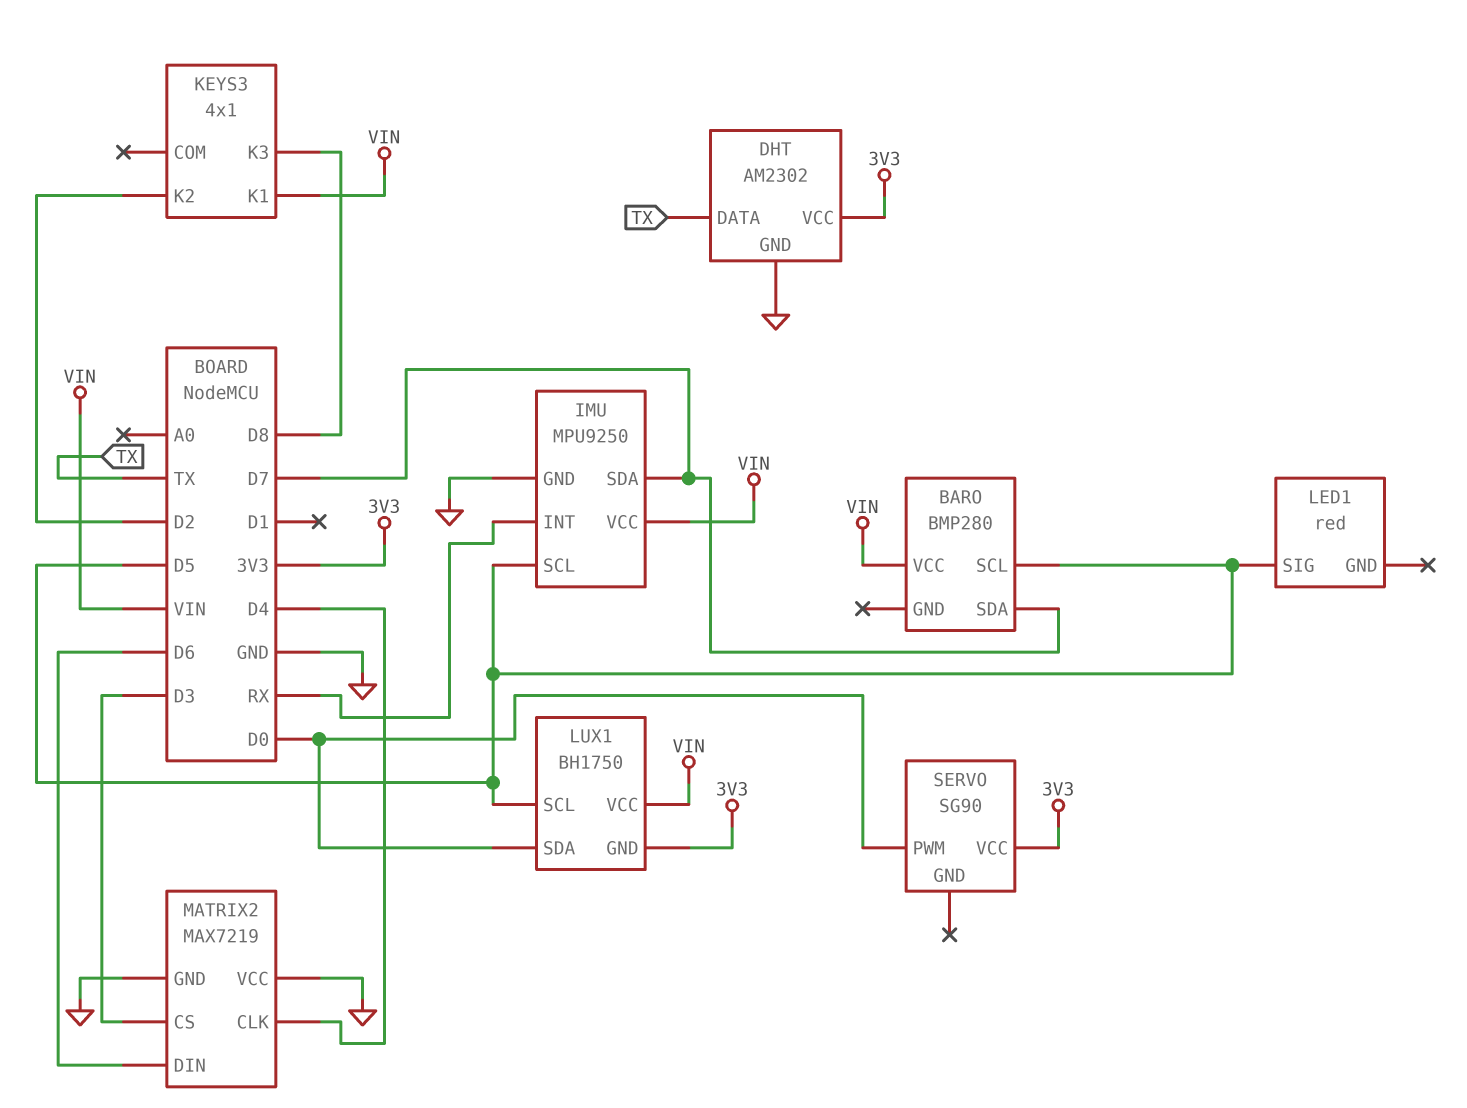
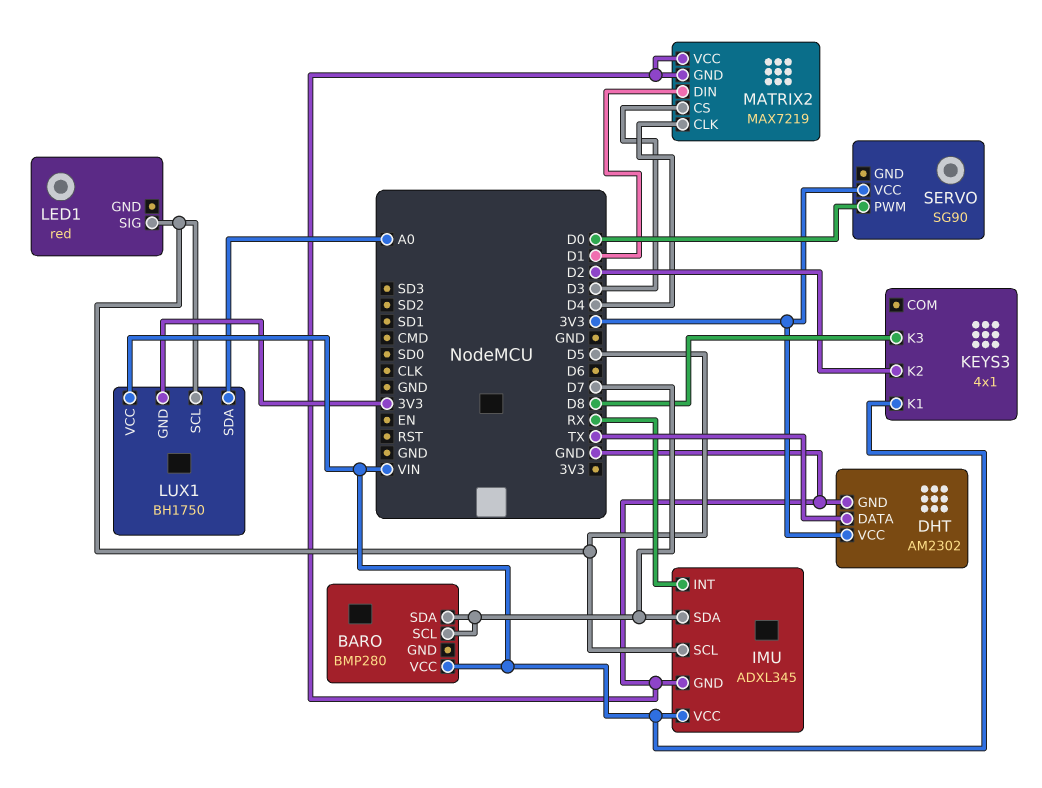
BARO pin SCL: D5 -> D7
IMU: MPU9250 -> ADXL345
LUX1 pin SDA: D0 -> A0
MATRIX2 pin DIN: D6 -> D1

